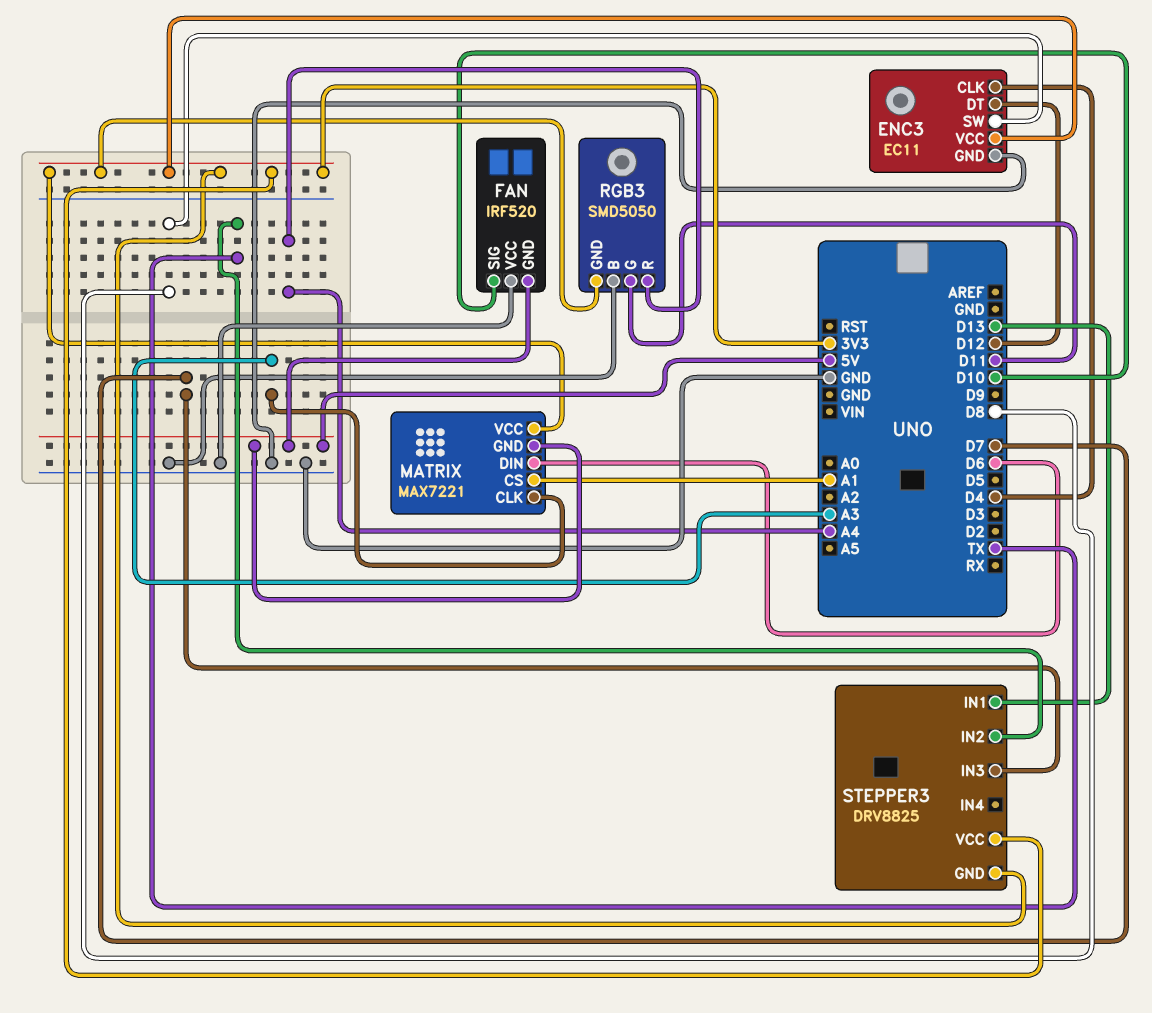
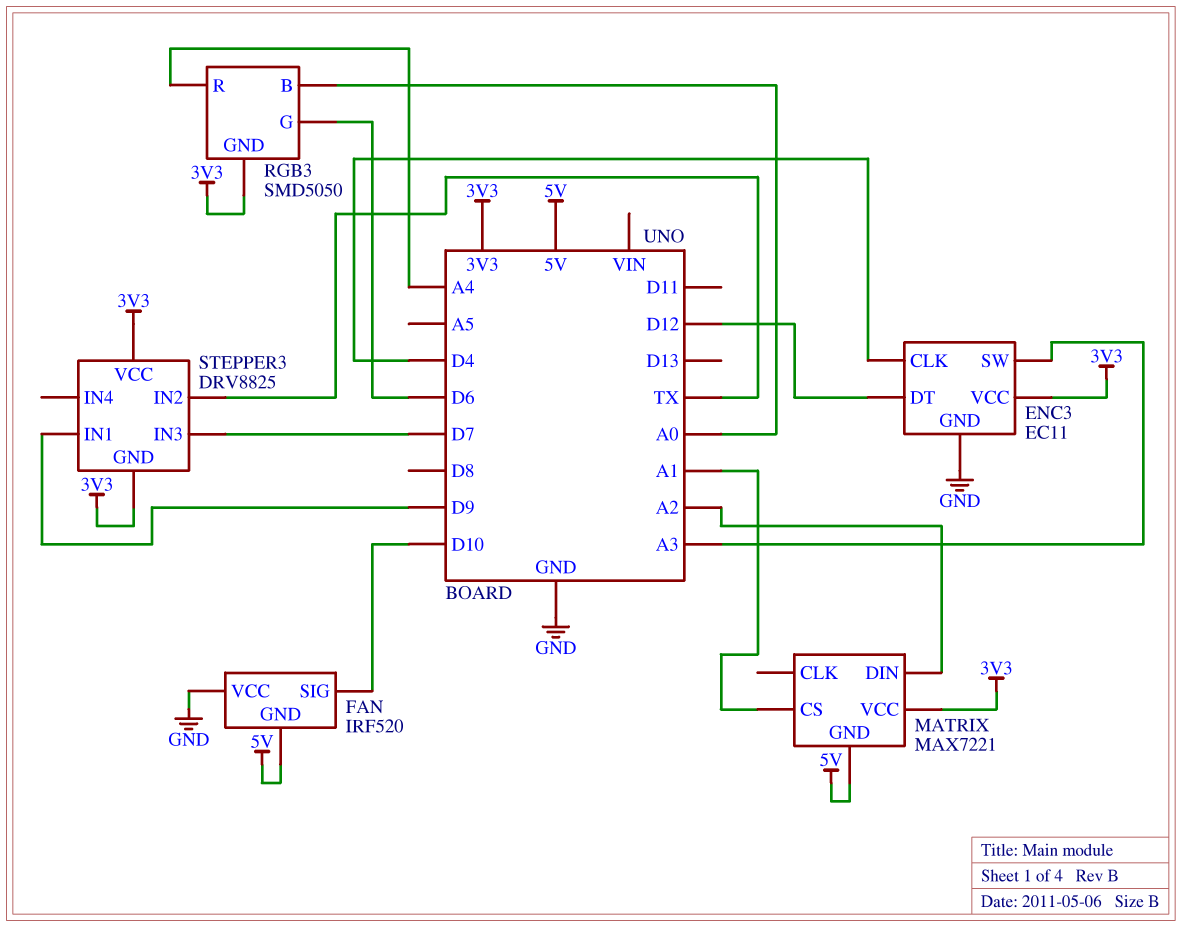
ENC3 pin SW: D8 -> A3
MATRIX pin CLK: A3 -> none
MATRIX pin DIN: D6 -> A2
RGB3 pin B: GND -> A0
RGB3 pin G: D11 -> D6
STEPPER3 pin IN1: D13 -> D9

